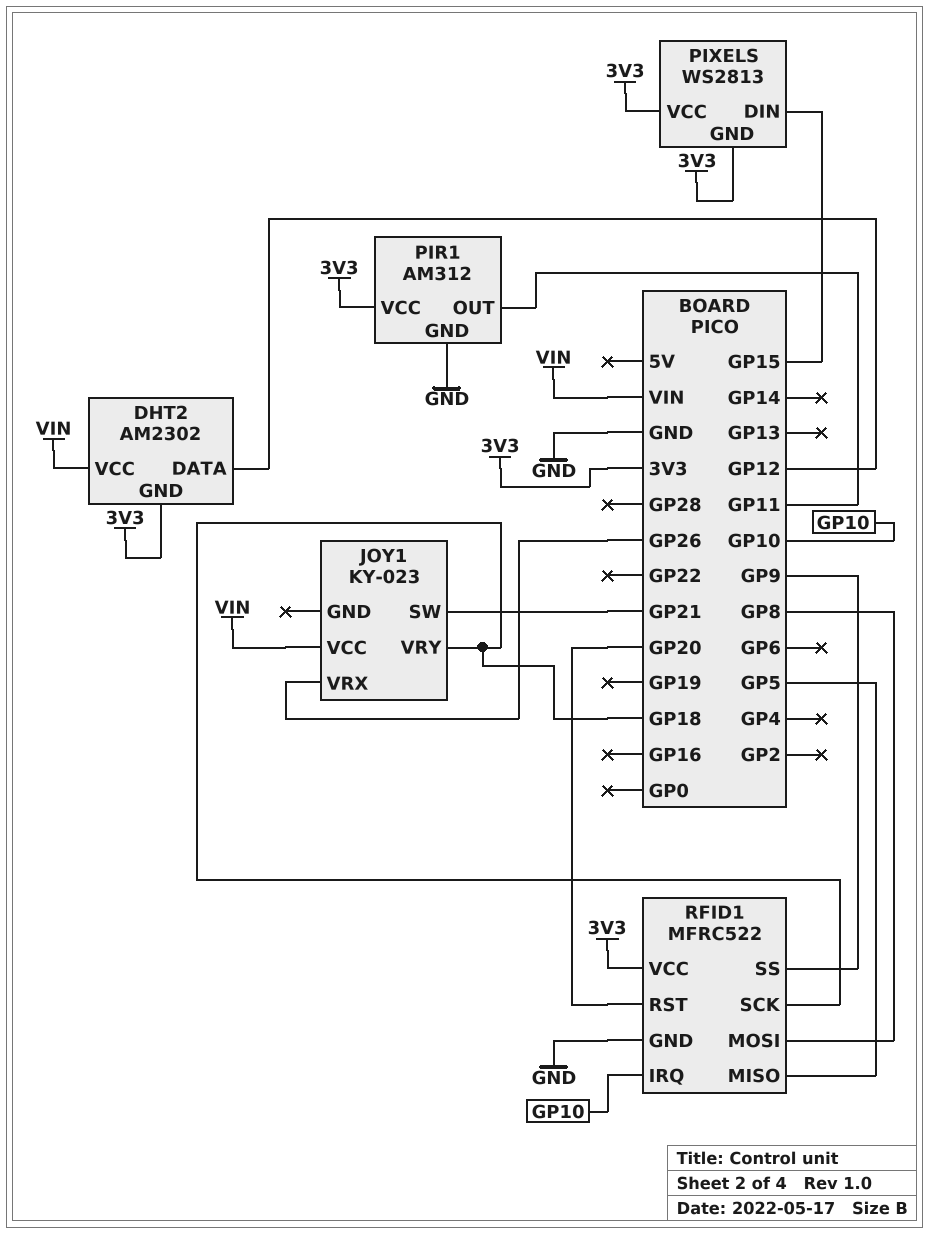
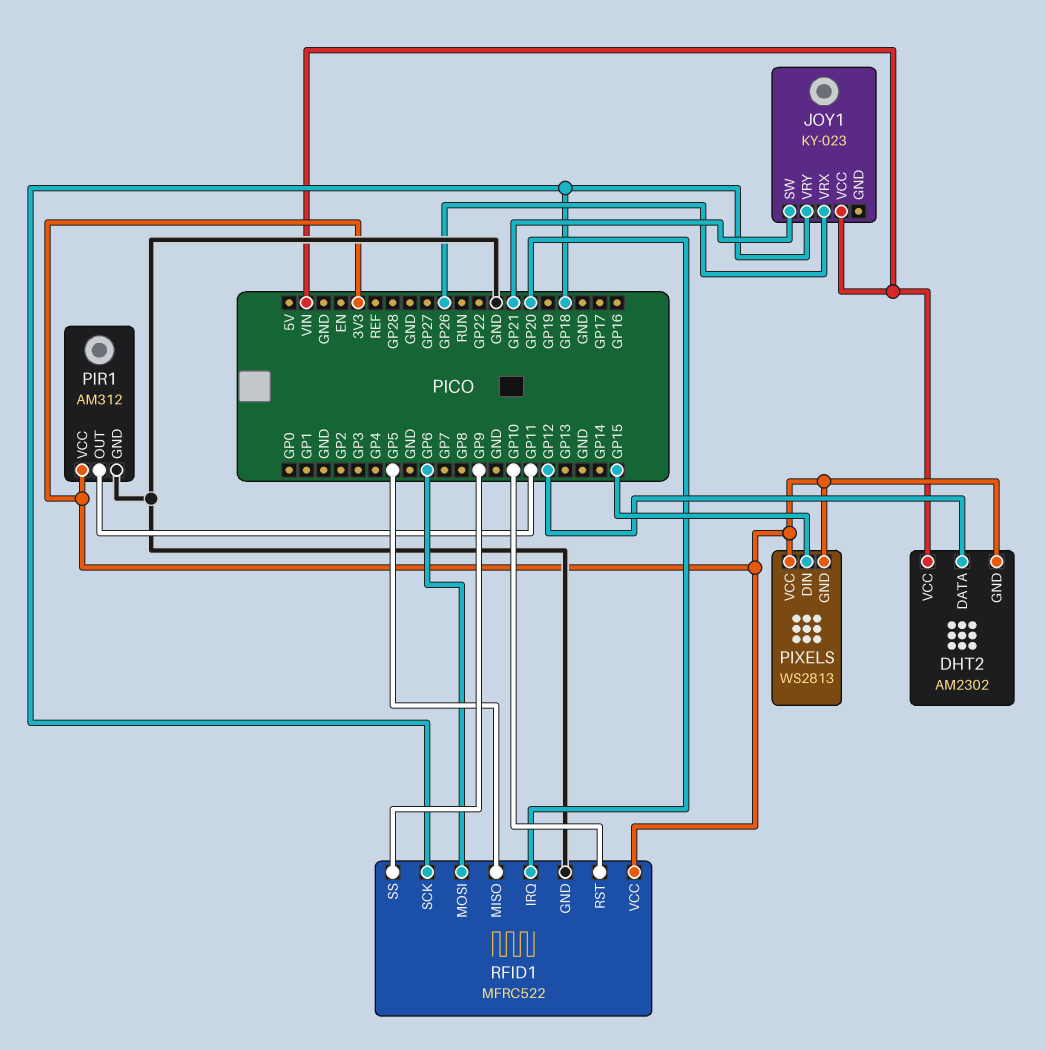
RFID1 pin IRQ: GP10 -> GP20
RFID1 pin MOSI: GP8 -> GP6
RFID1 pin RST: GP20 -> GP10

